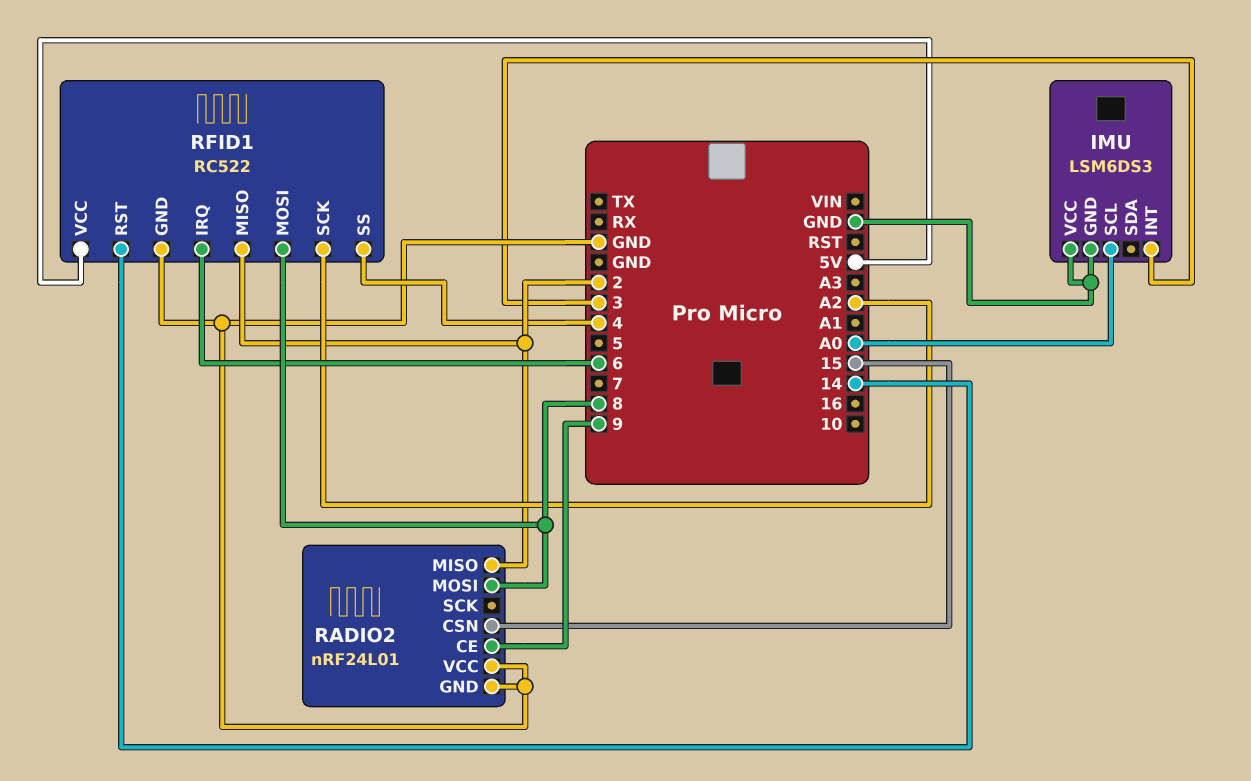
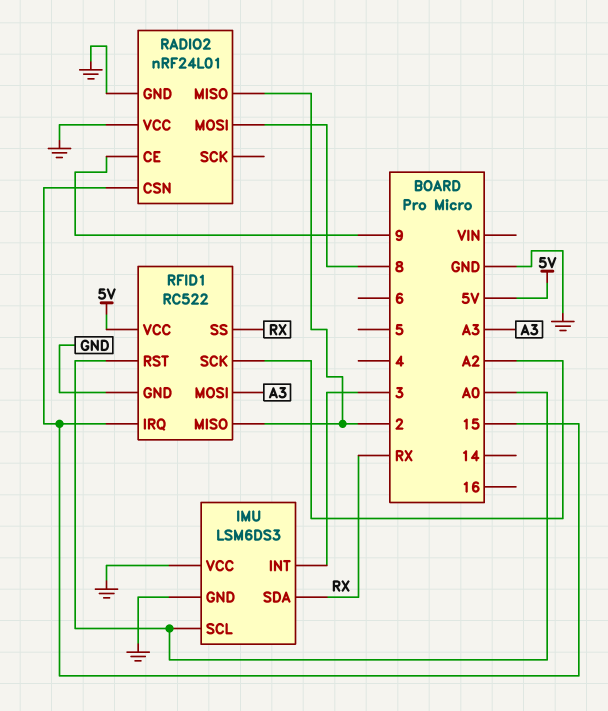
IMU pin SDA: none -> RX
RFID1 pin IRQ: 6 -> 15
RFID1 pin MOSI: 8 -> A3
RFID1 pin RST: 14 -> A0
RFID1 pin SS: 4 -> RX

